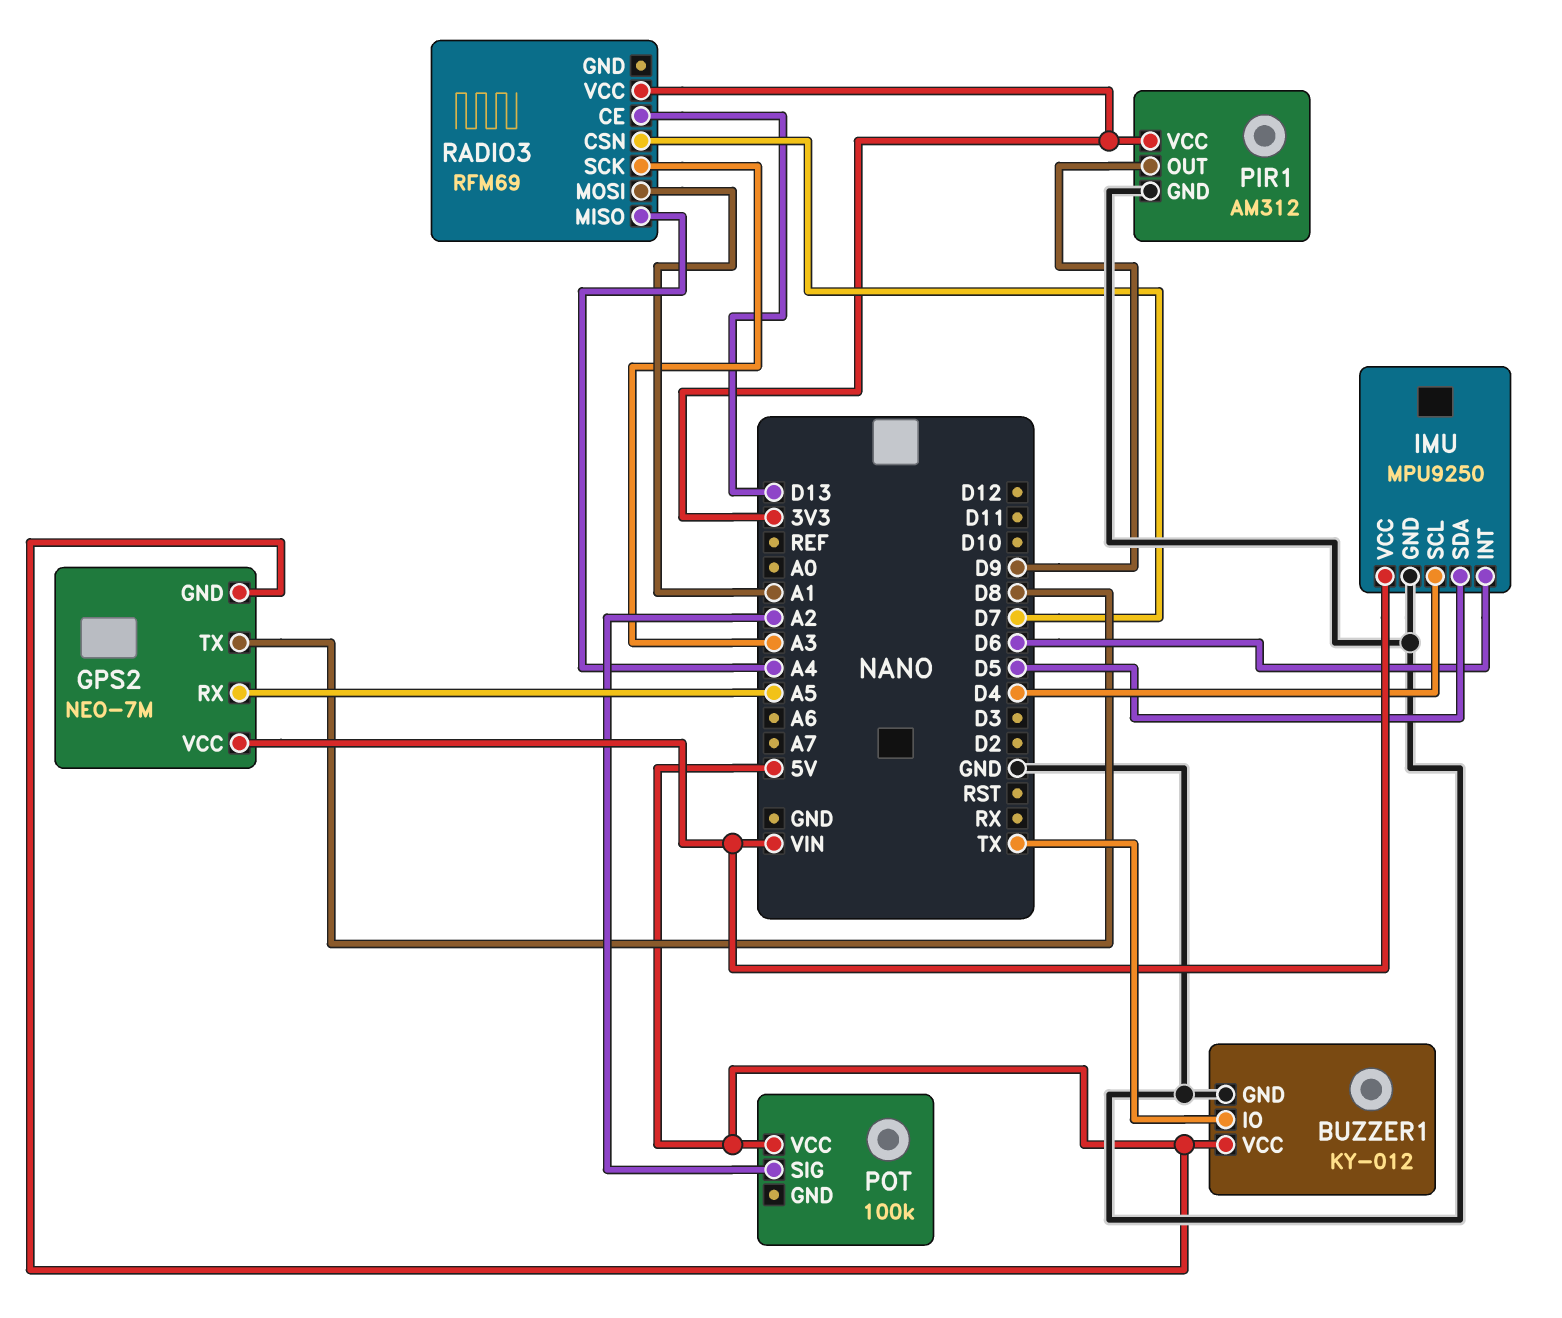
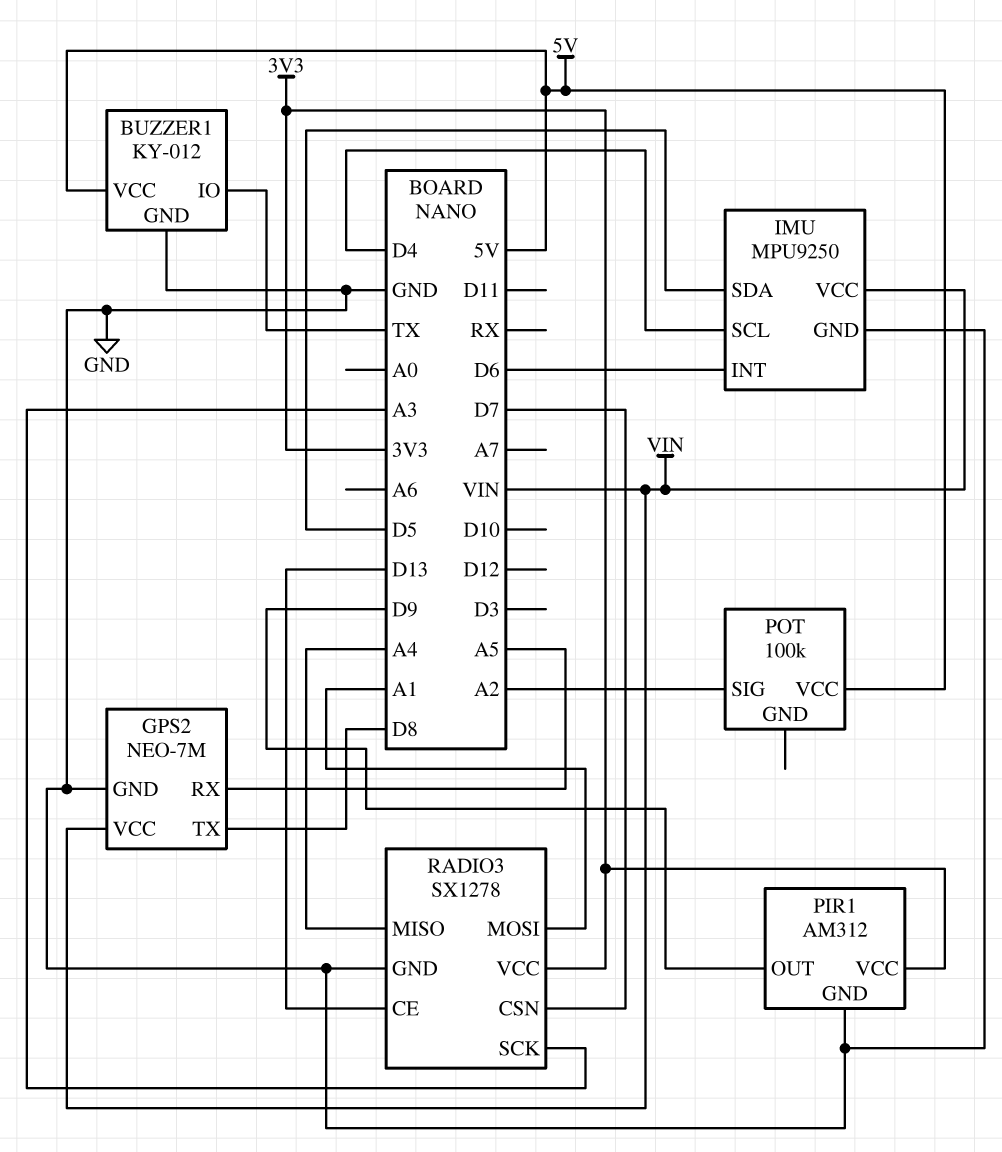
GPS2 pin GND: 5V -> GND
RADIO3: RFM69 -> SX1278
RADIO3 pin GND: none -> GND

